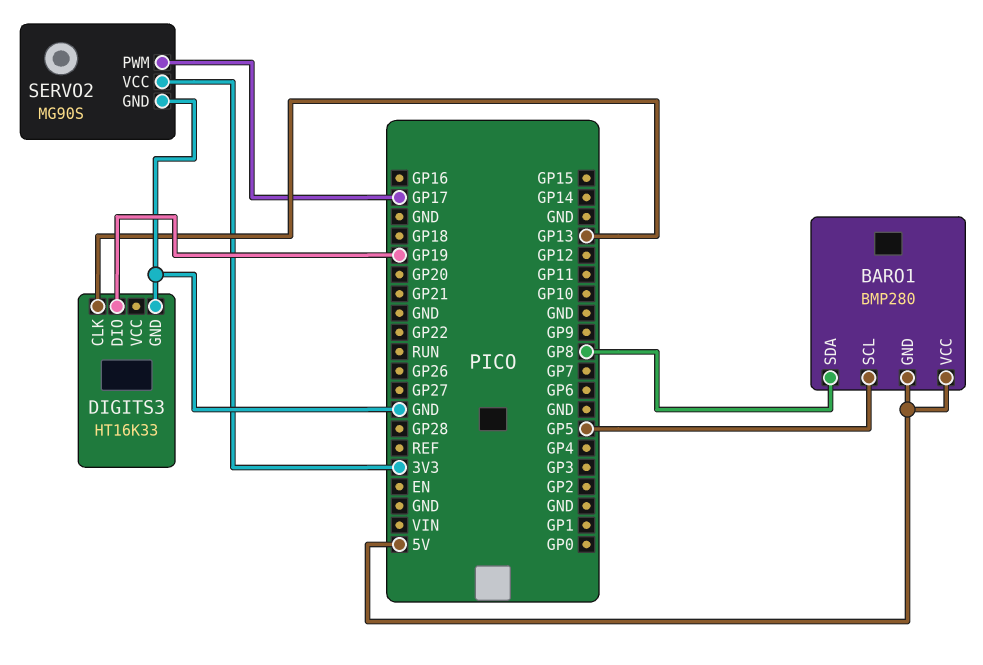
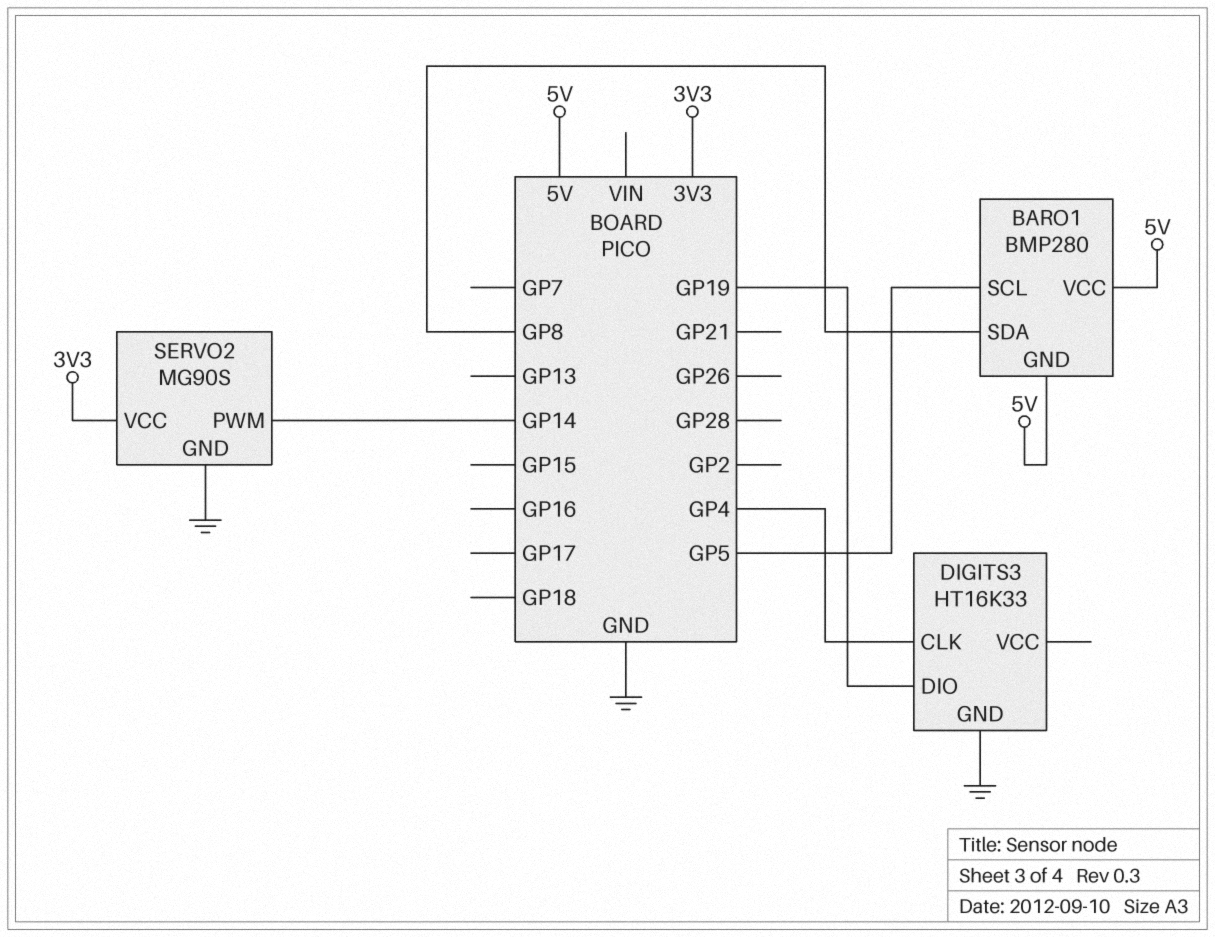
DIGITS3 pin CLK: GP13 -> GP4
SERVO2 pin PWM: GP17 -> GP14

